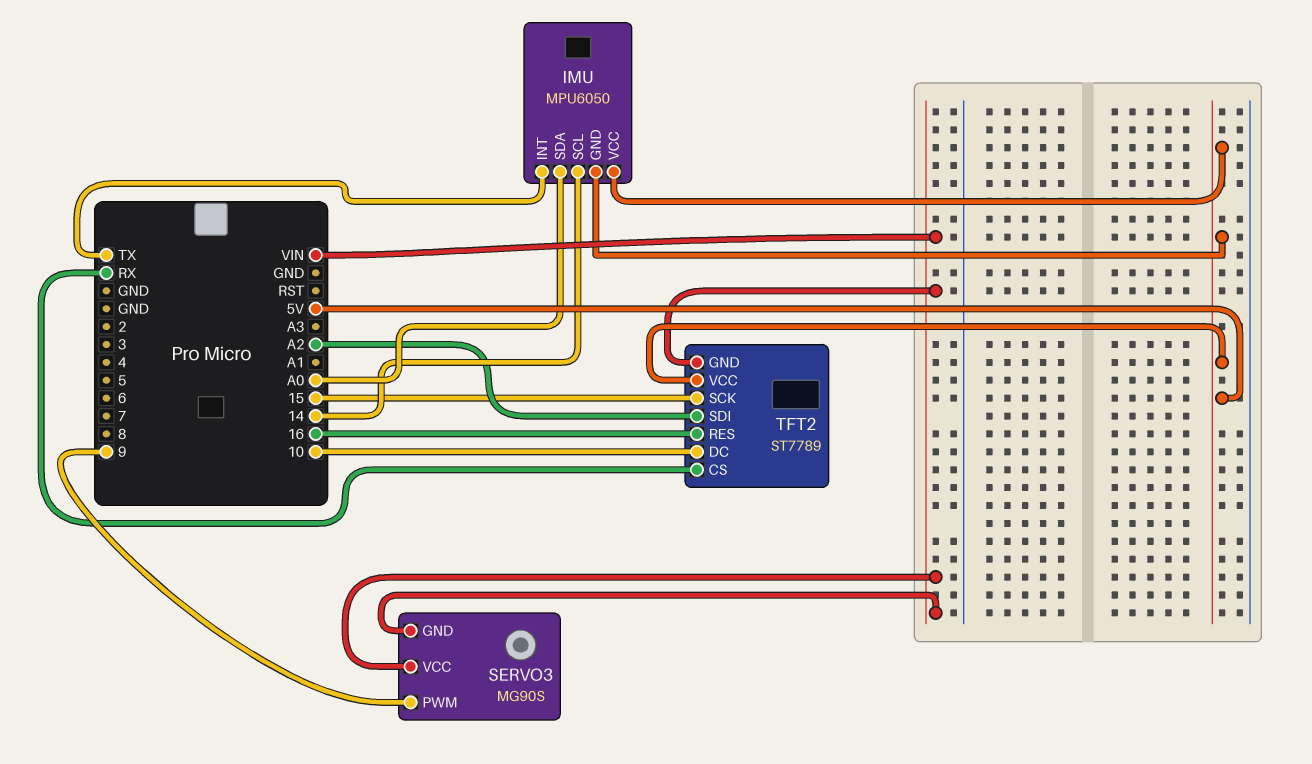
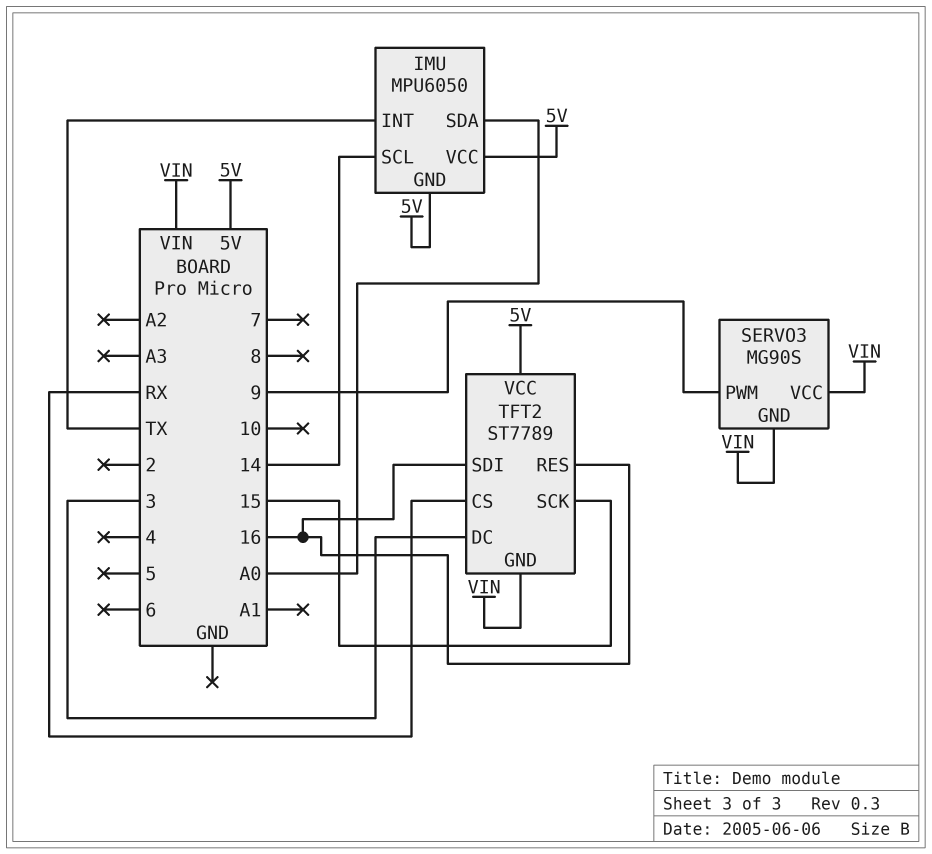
TFT2 pin DC: 10 -> 3
TFT2 pin SDI: A2 -> 16

